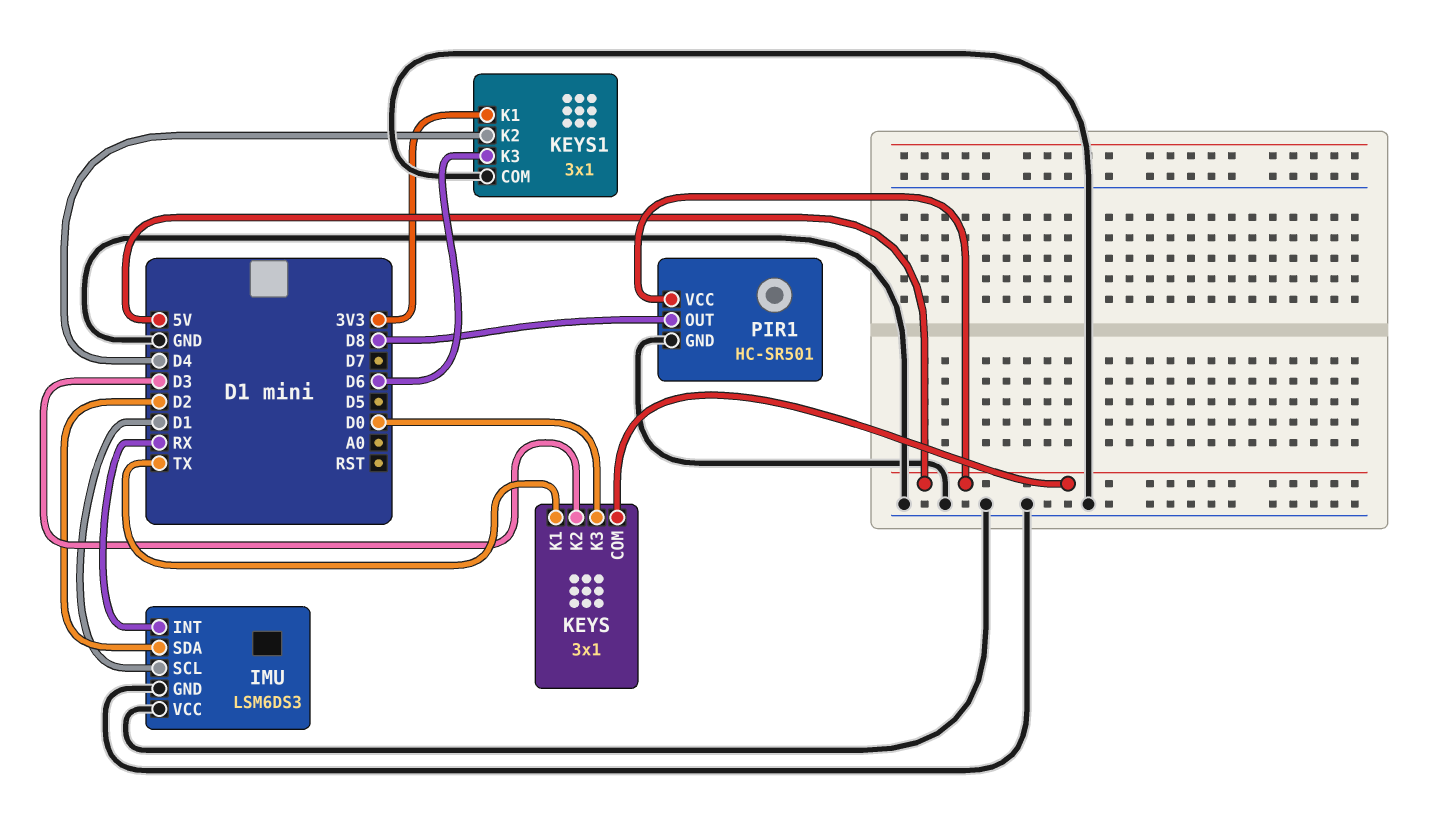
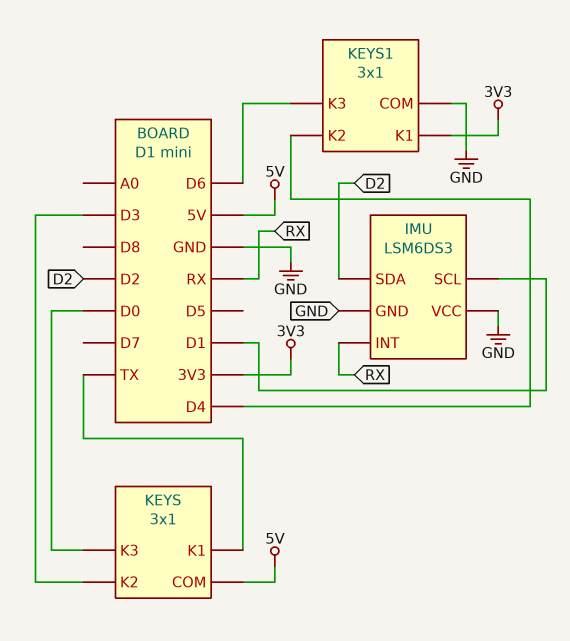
PIR1: HC-SR501 -> none
PIR1 pin GND: GND -> none
PIR1 pin OUT: D8 -> none
PIR1 pin VCC: 5V -> none

